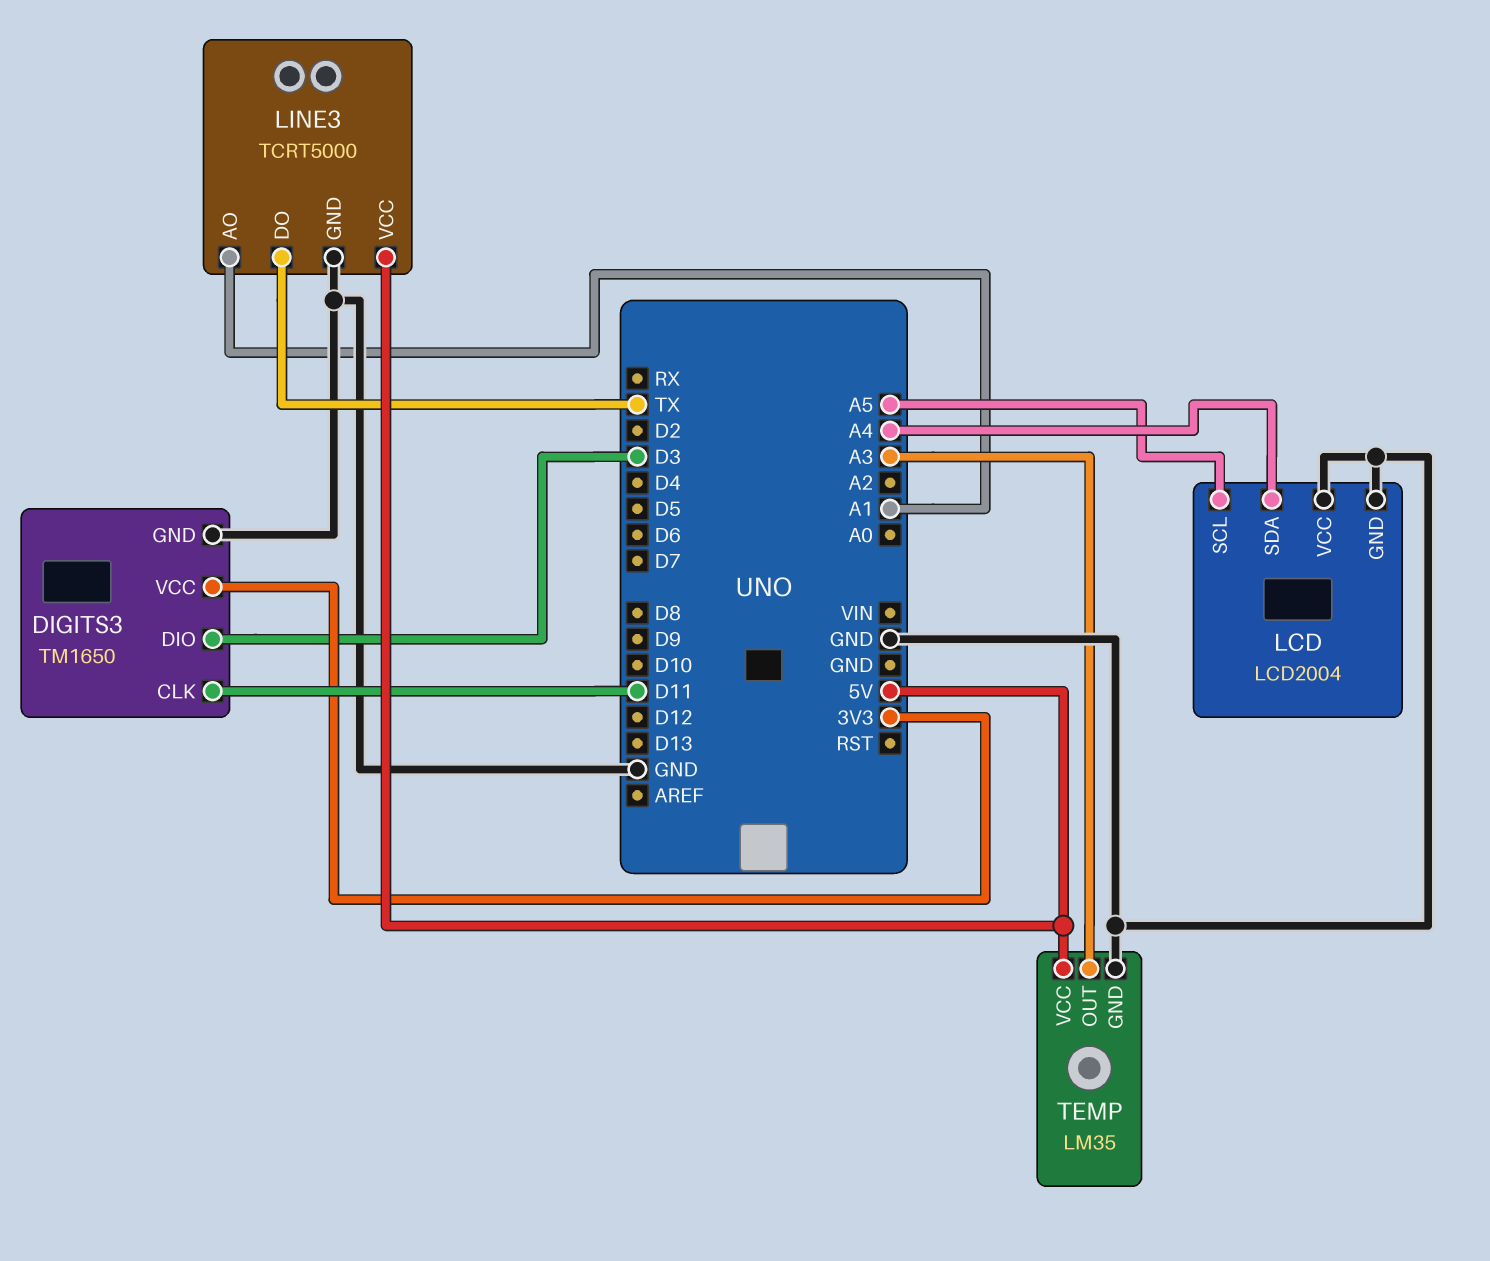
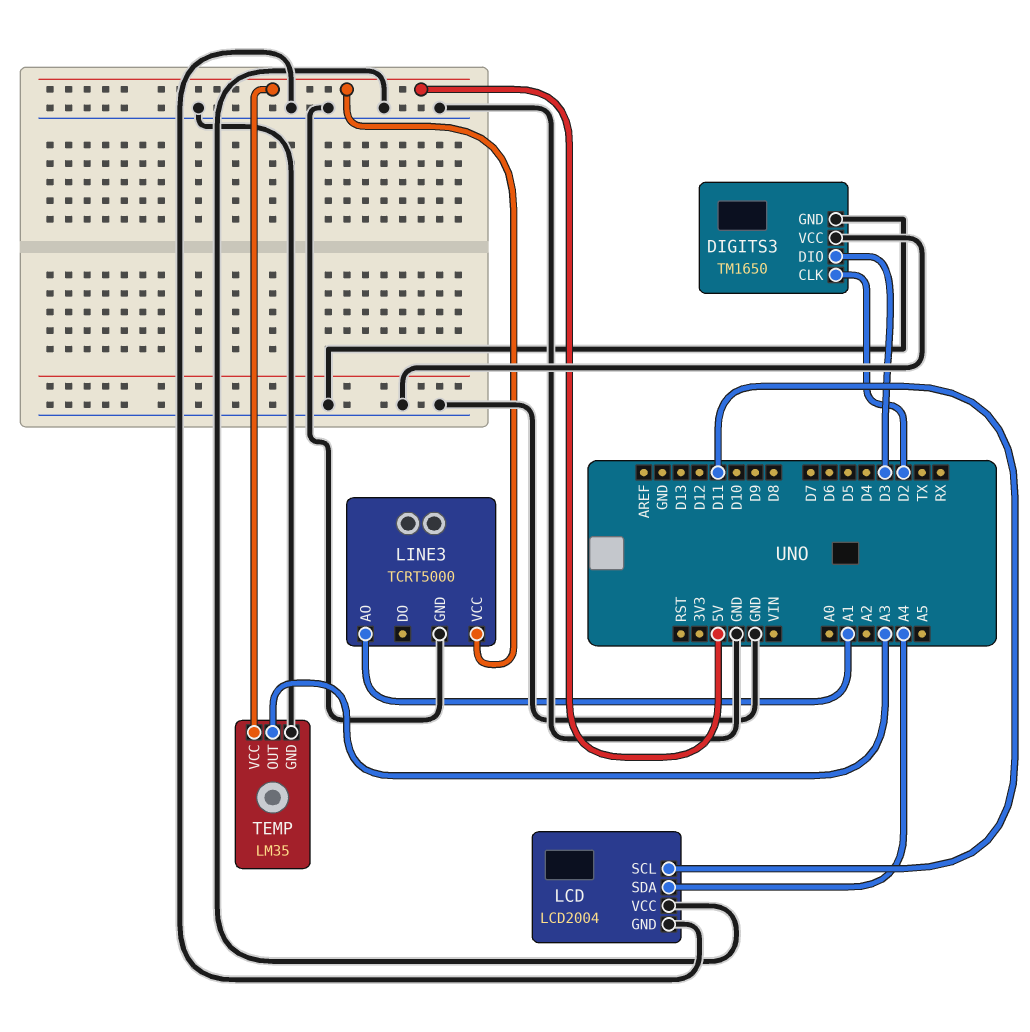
DIGITS3 pin CLK: D11 -> D2
DIGITS3 pin VCC: 3V3 -> GND
LCD pin SCL: A5 -> D11
LINE3 pin DO: TX -> none

